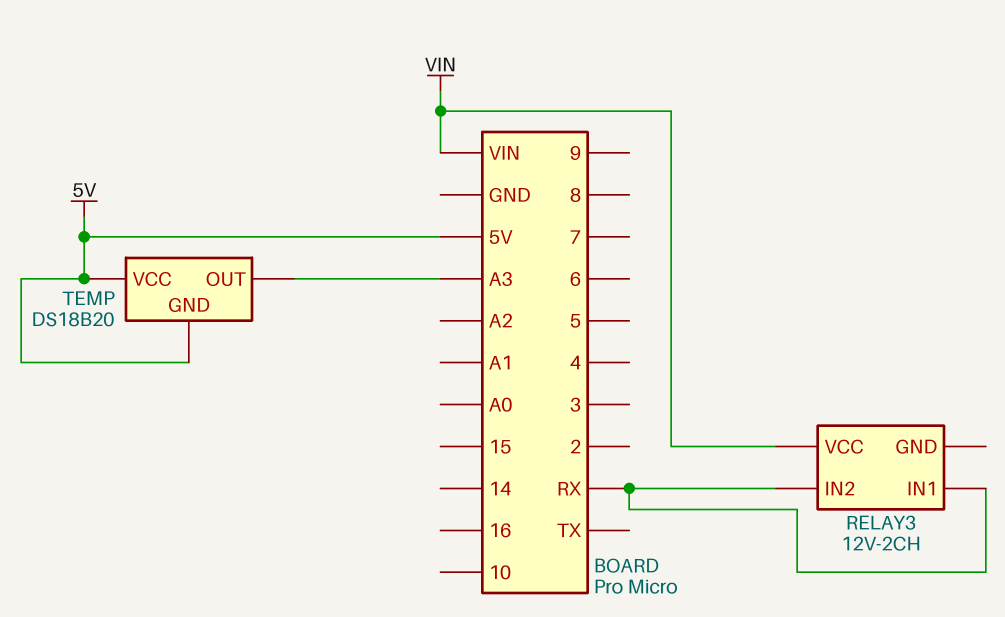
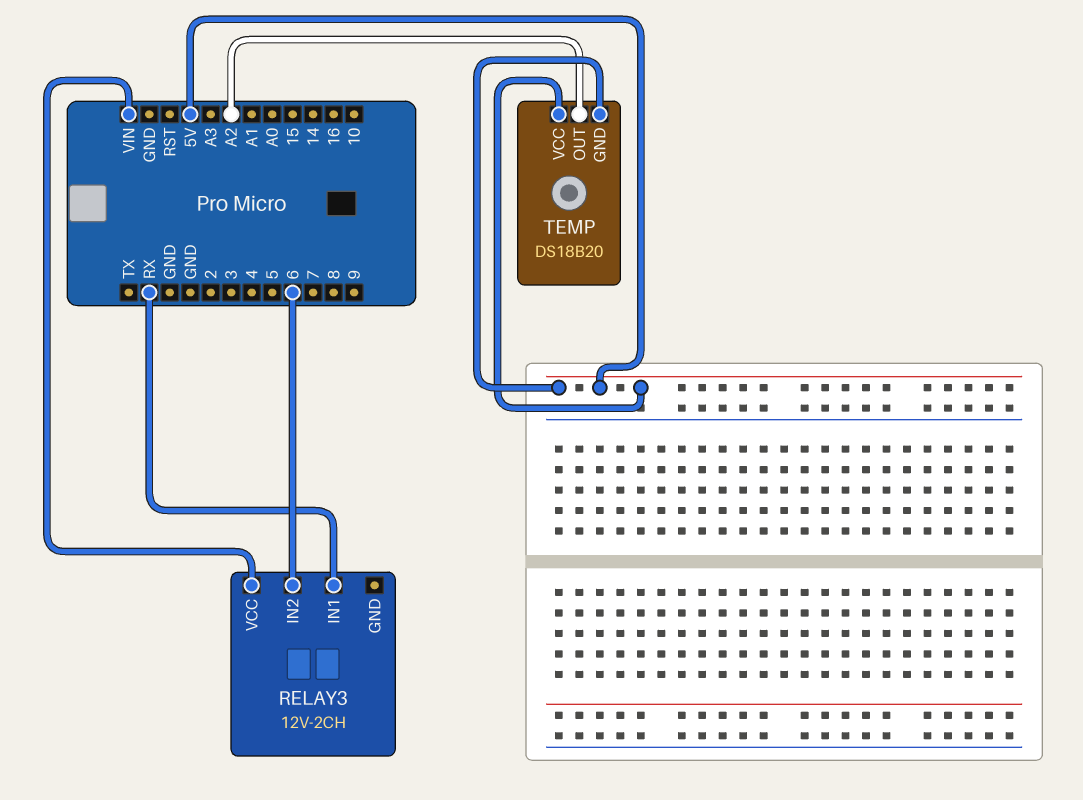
RELAY3 pin IN2: RX -> 6
TEMP pin OUT: A3 -> A2

